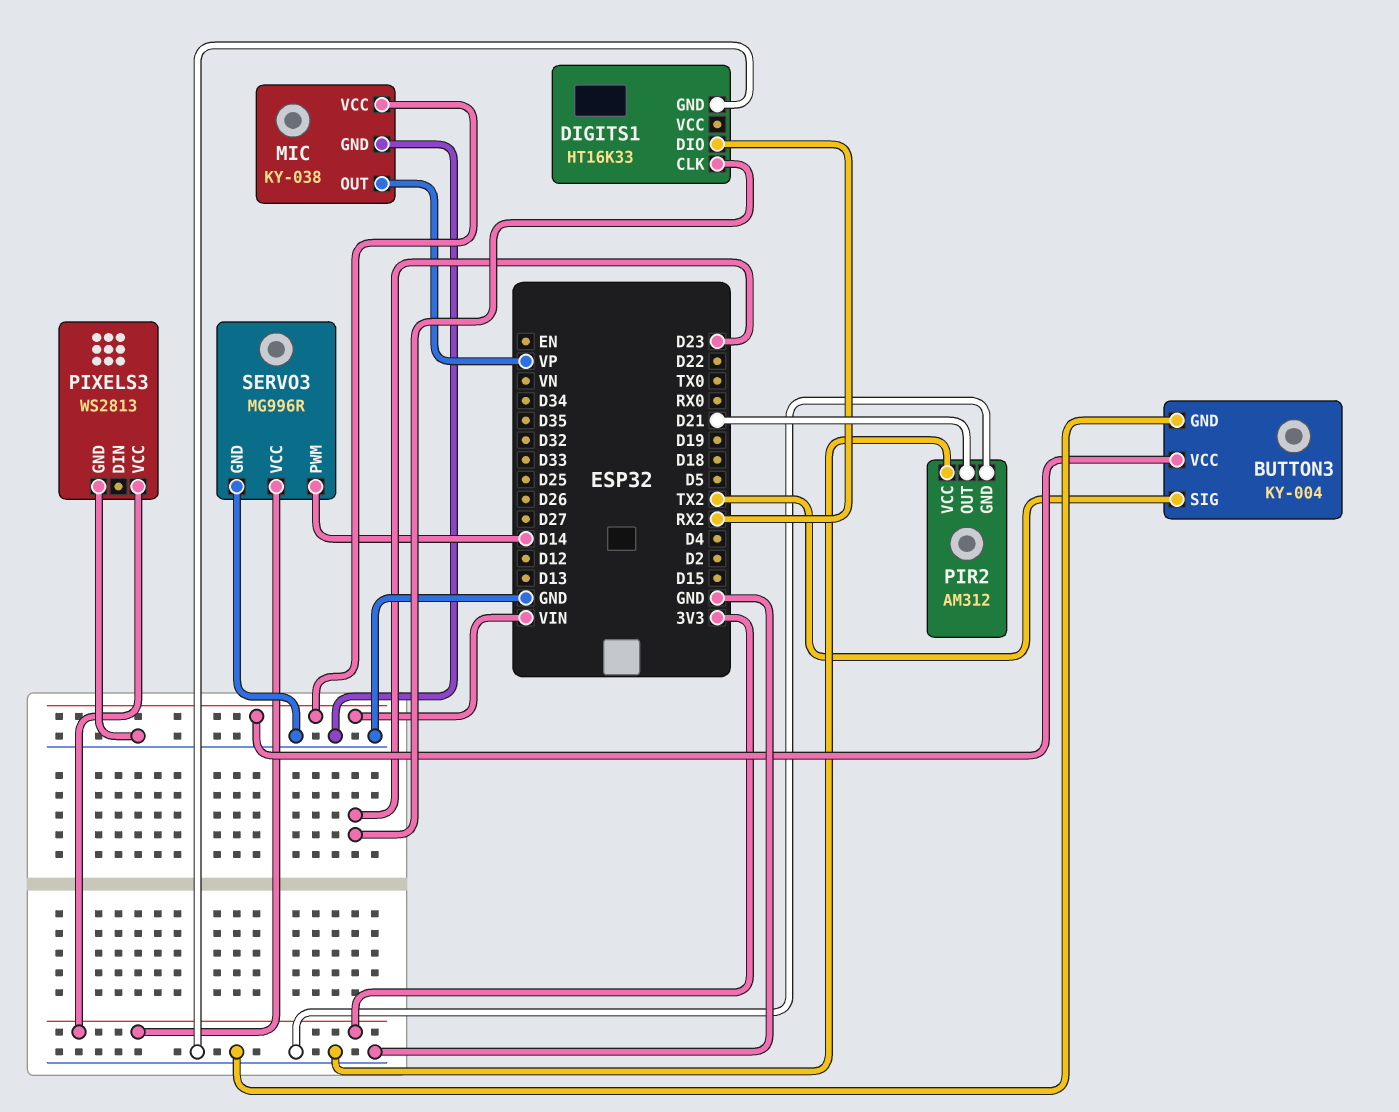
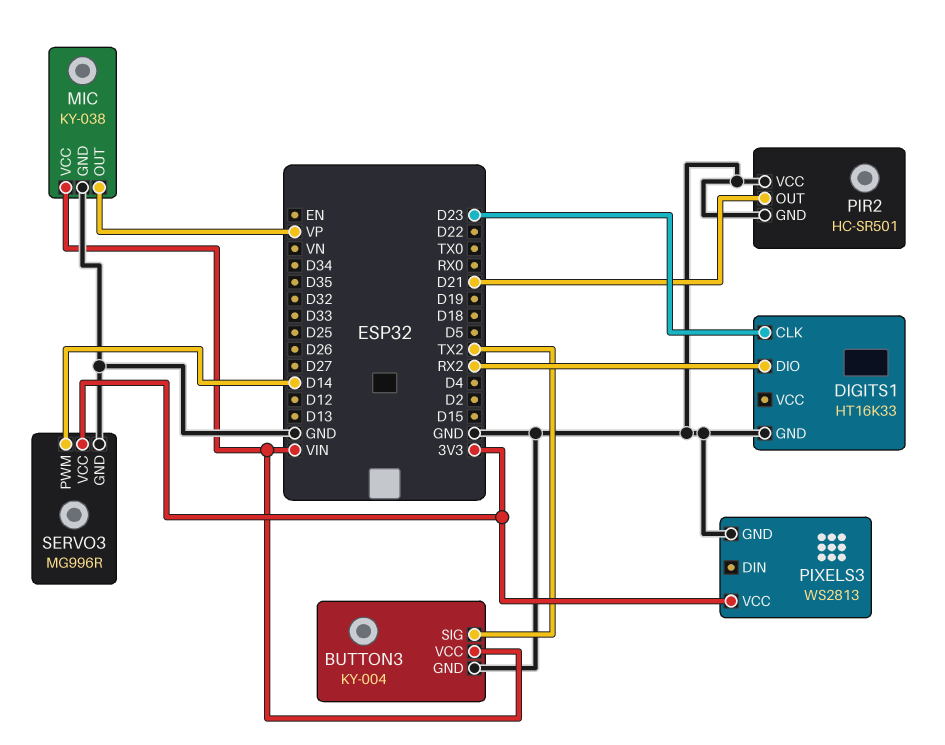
PIR2: AM312 -> HC-SR501

